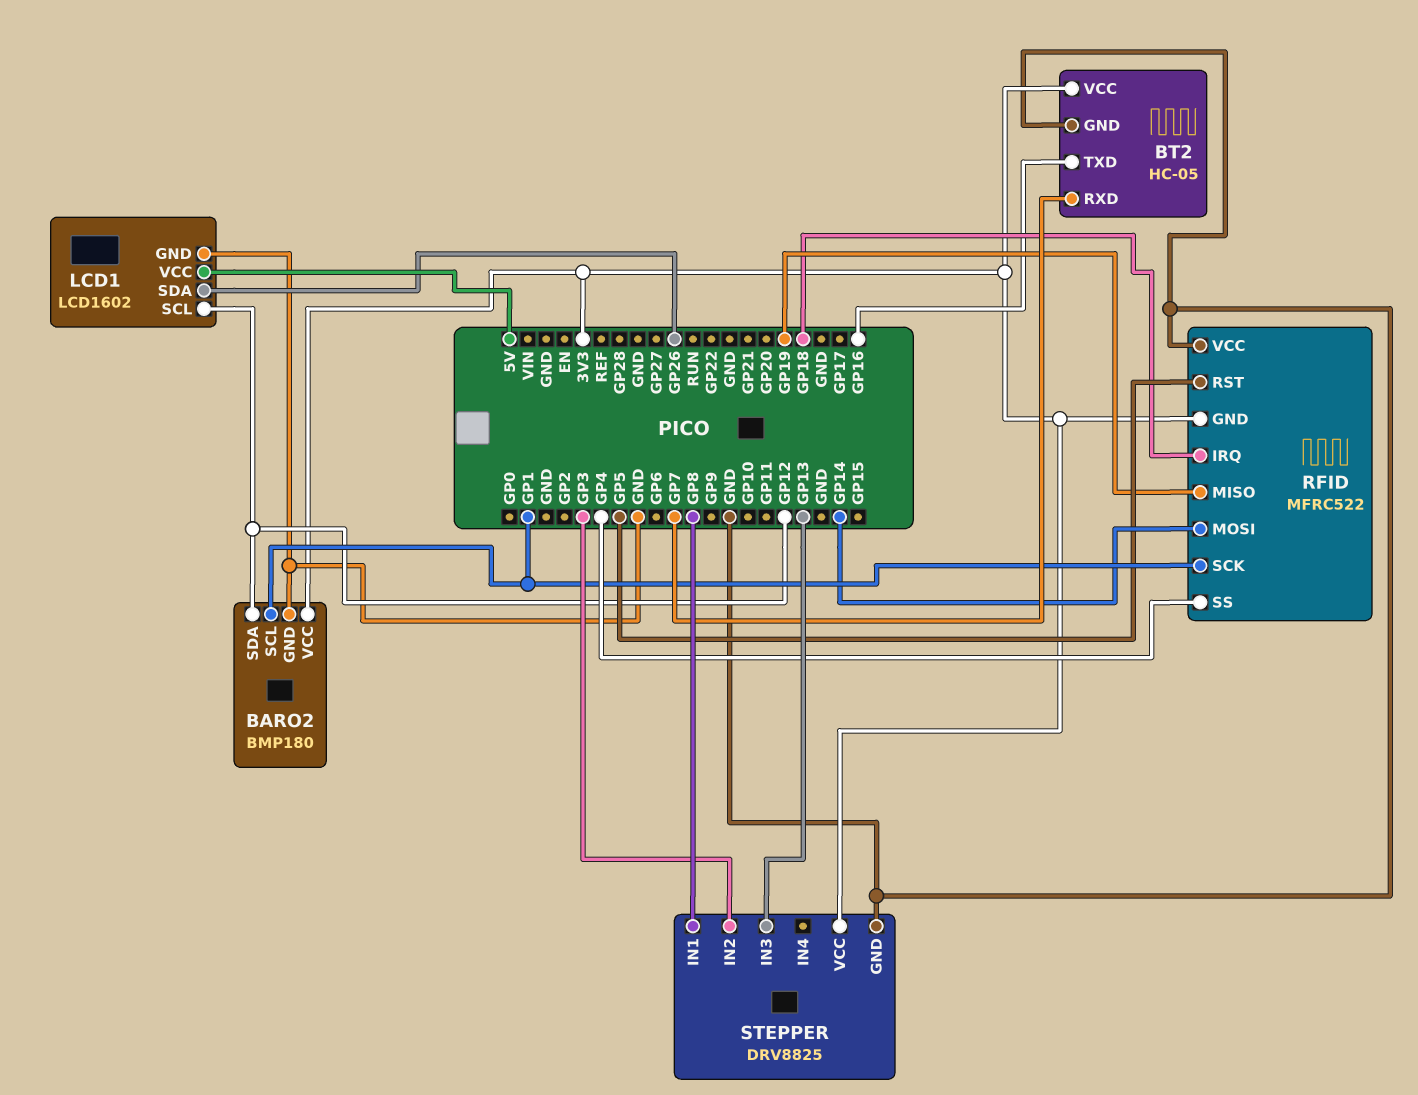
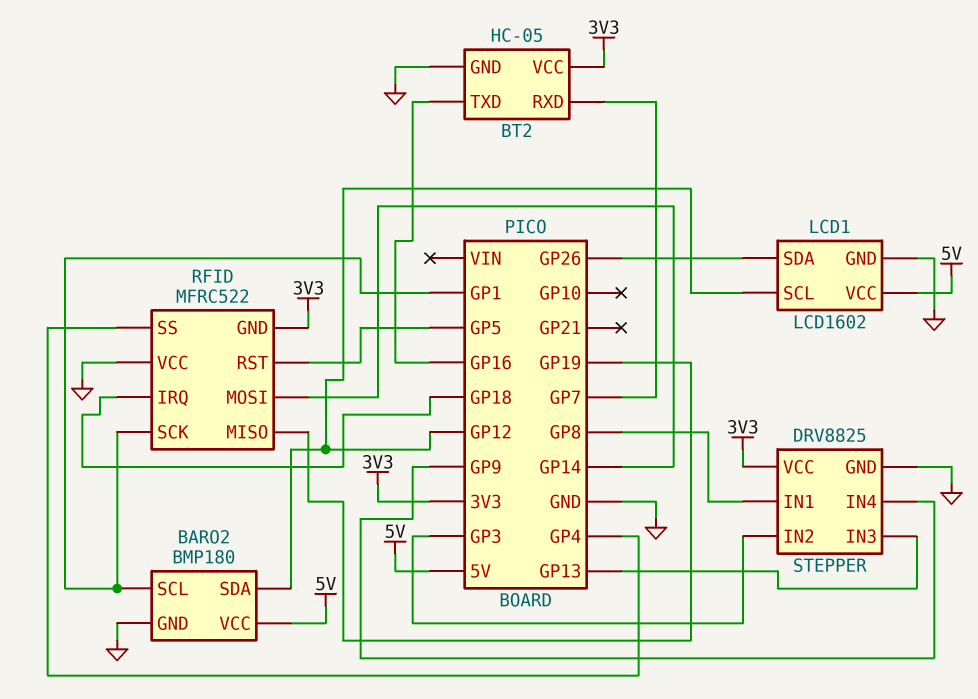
BARO2 pin VCC: 3V3 -> 5V
STEPPER pin IN4: none -> GP9

